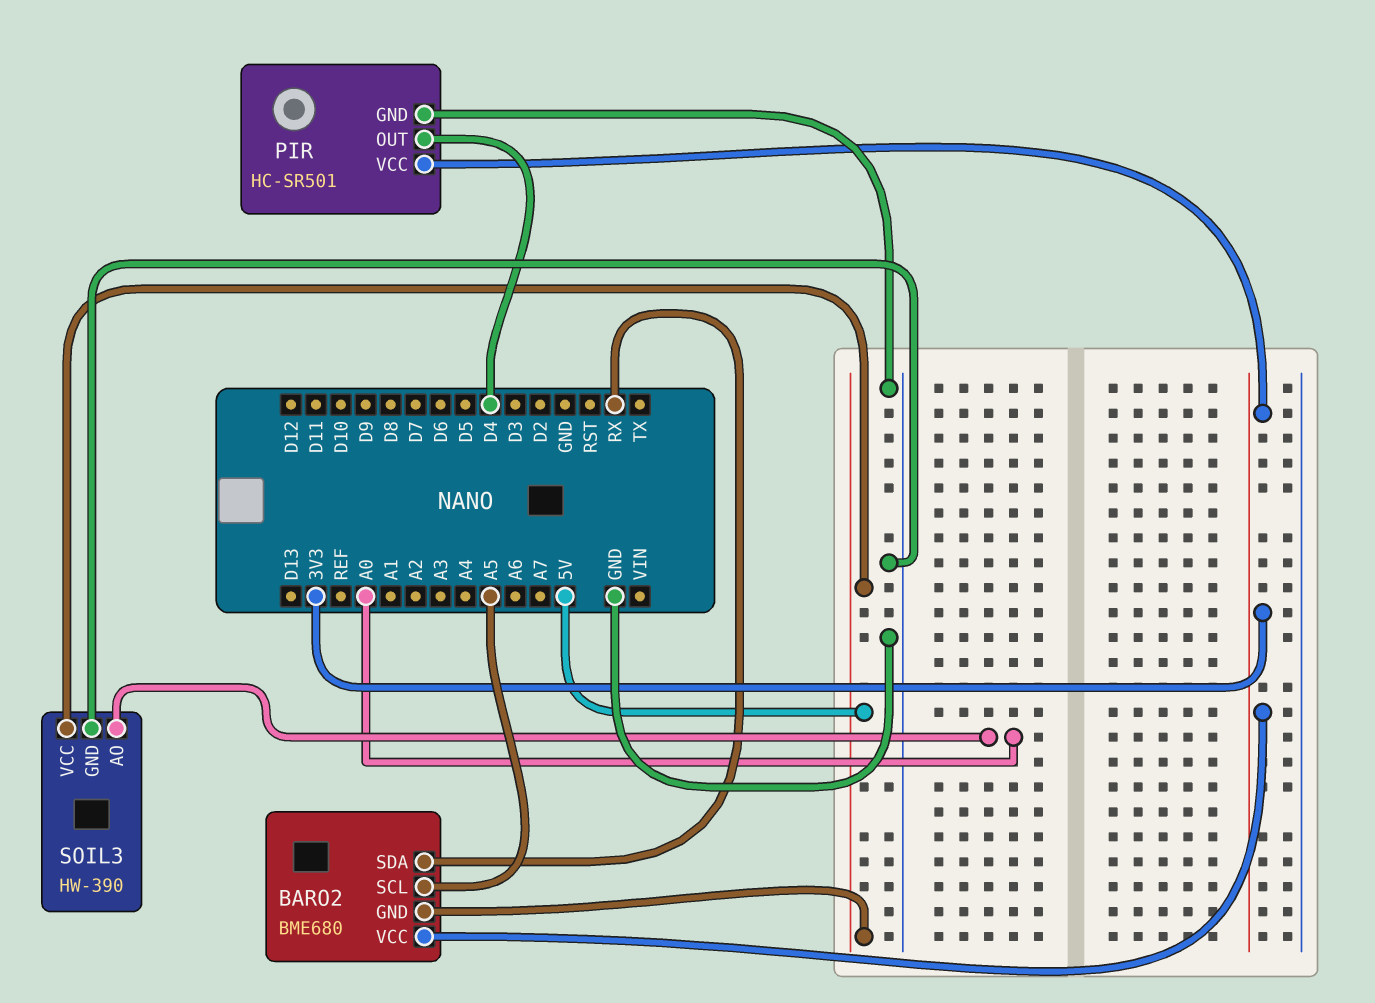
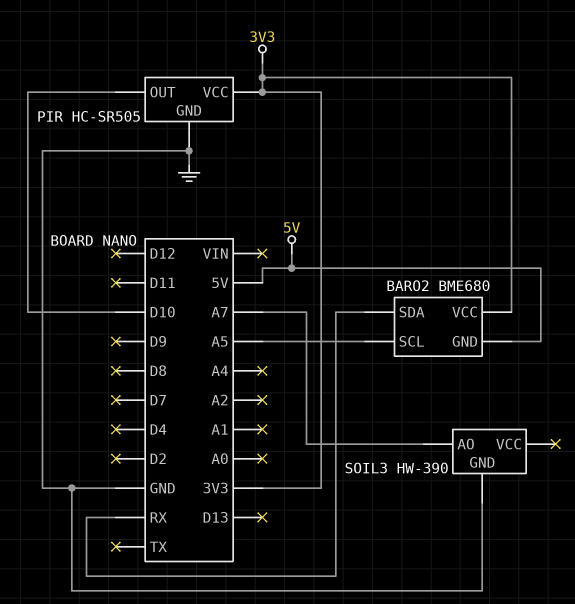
PIR: HC-SR501 -> HC-SR505
PIR pin OUT: D4 -> D10
SOIL3 pin AO: A0 -> A7
SOIL3 pin VCC: 5V -> none

